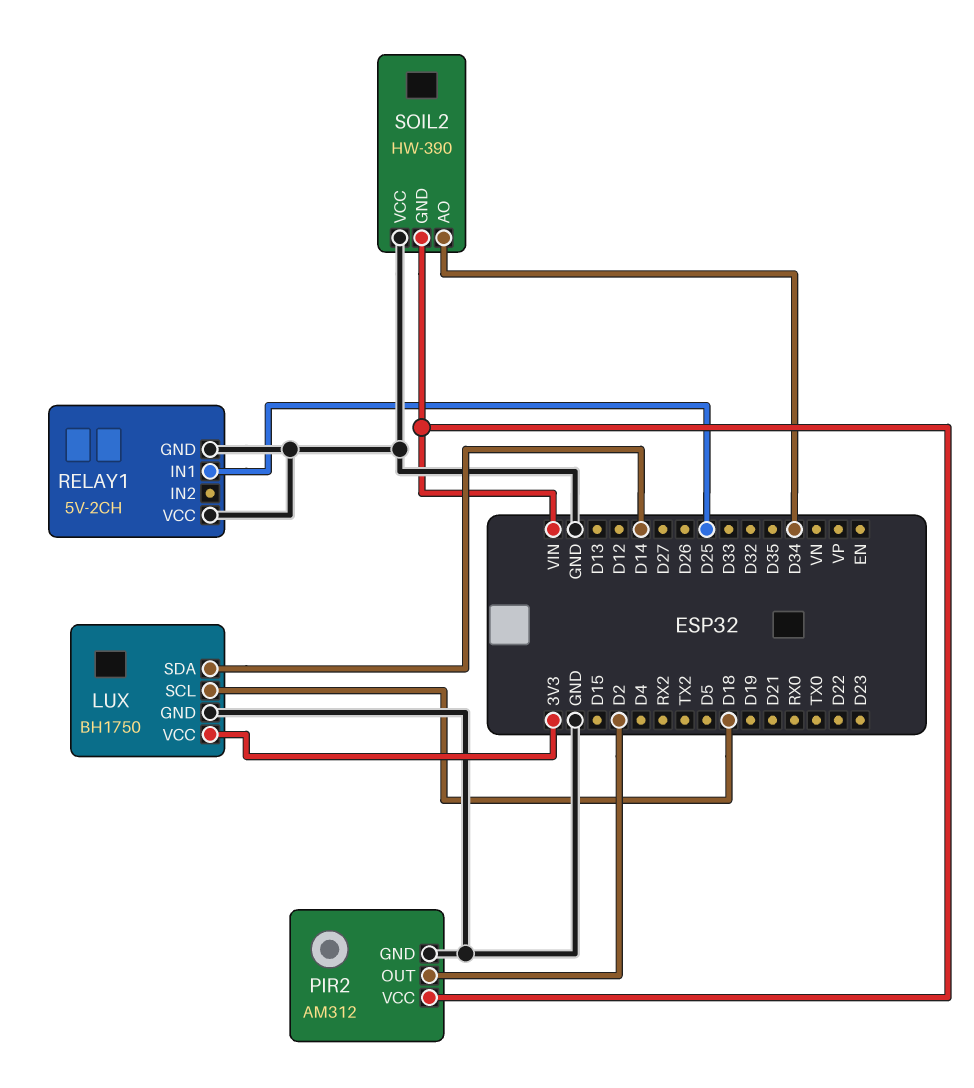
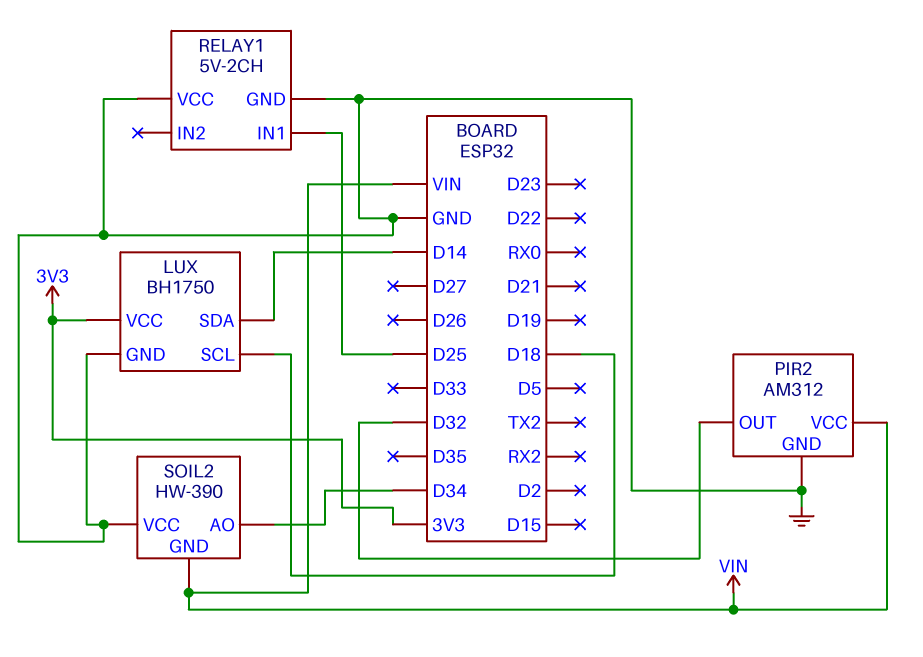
PIR2 pin OUT: D2 -> D32

